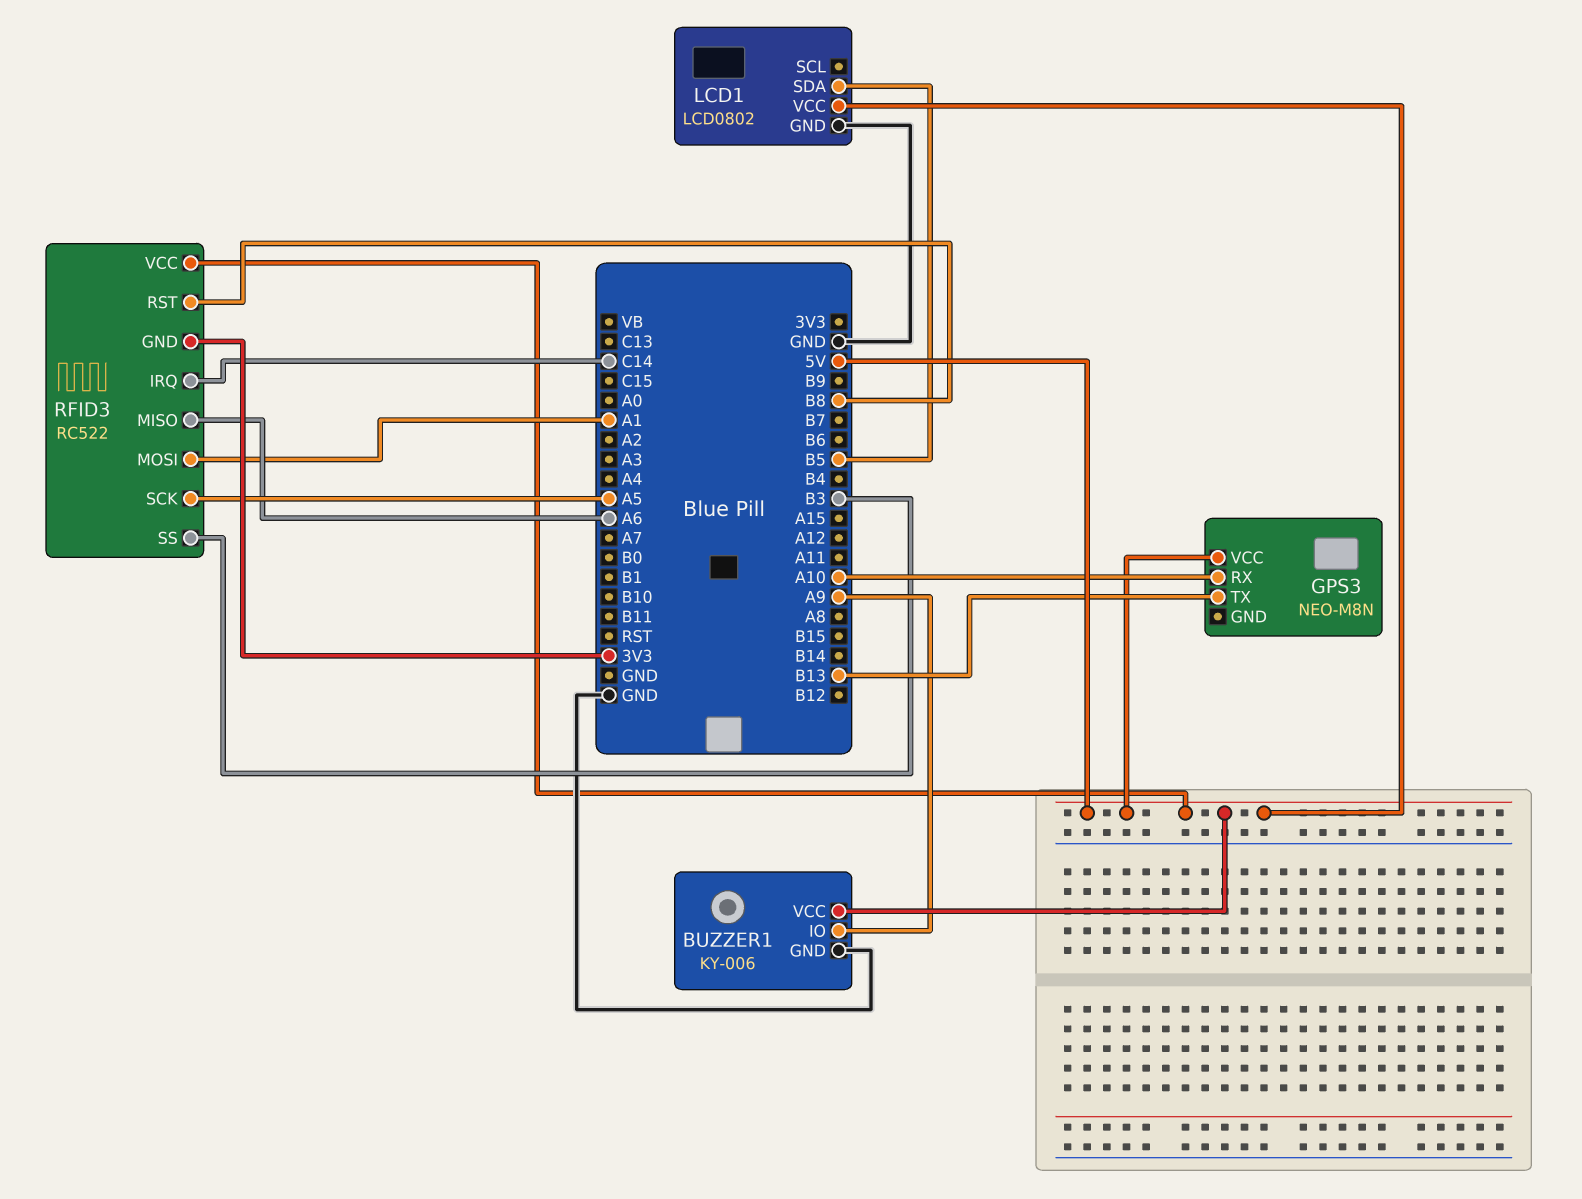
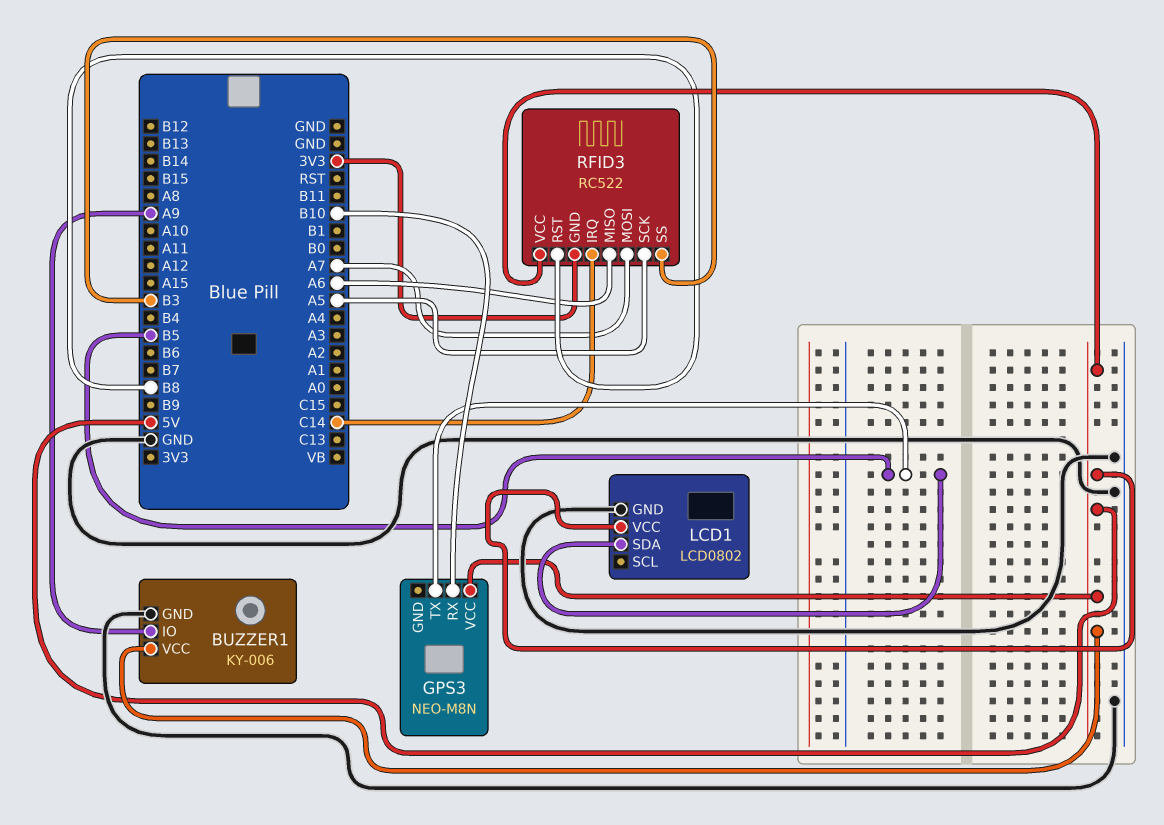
GPS3 pin RX: A10 -> B10
GPS3 pin TX: B13 -> B5
RFID3 pin MOSI: A1 -> A7

